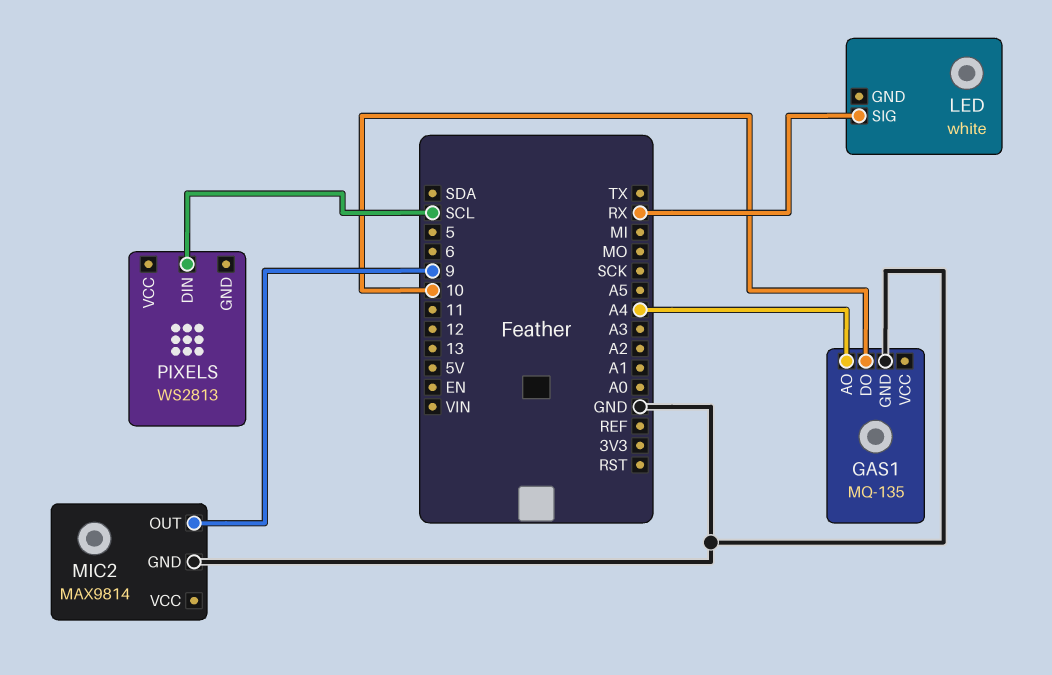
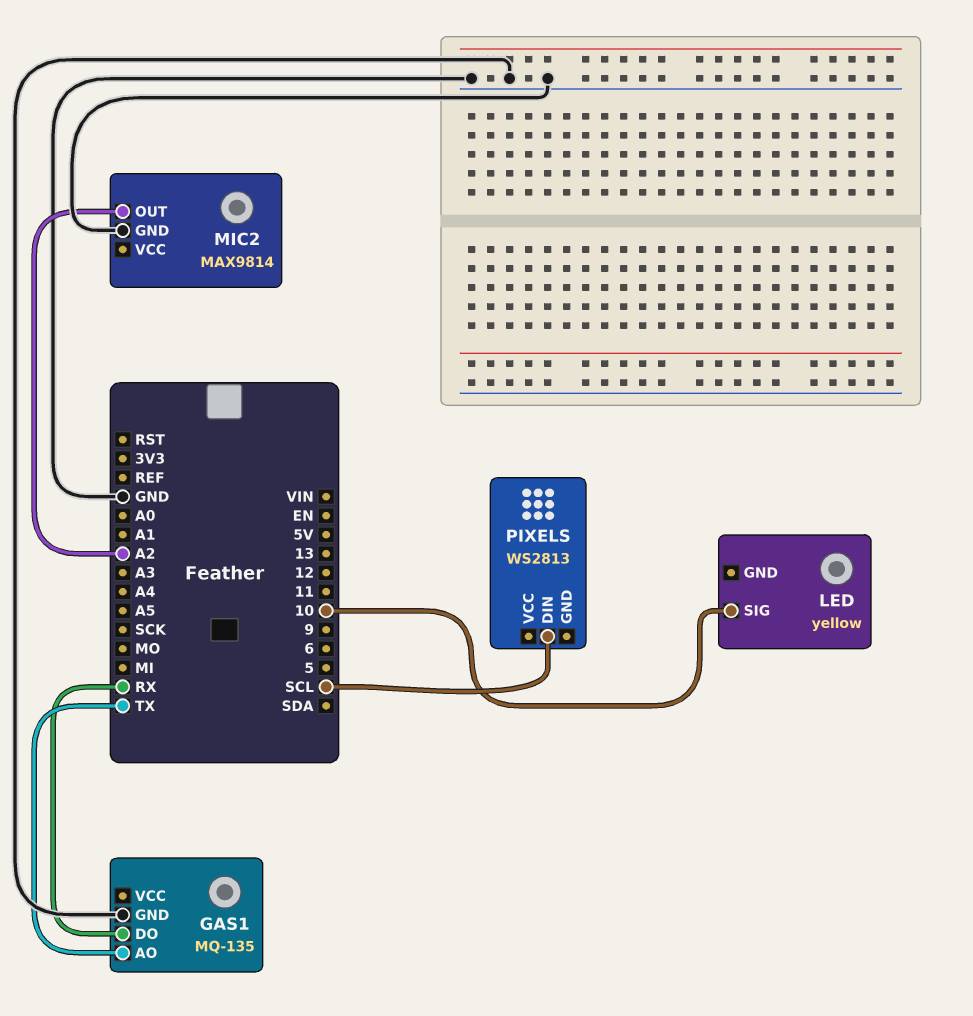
GAS1 pin AO: A4 -> TX
GAS1 pin DO: 10 -> RX
LED: white -> yellow
LED pin SIG: RX -> 10
MIC2 pin OUT: 9 -> A2

